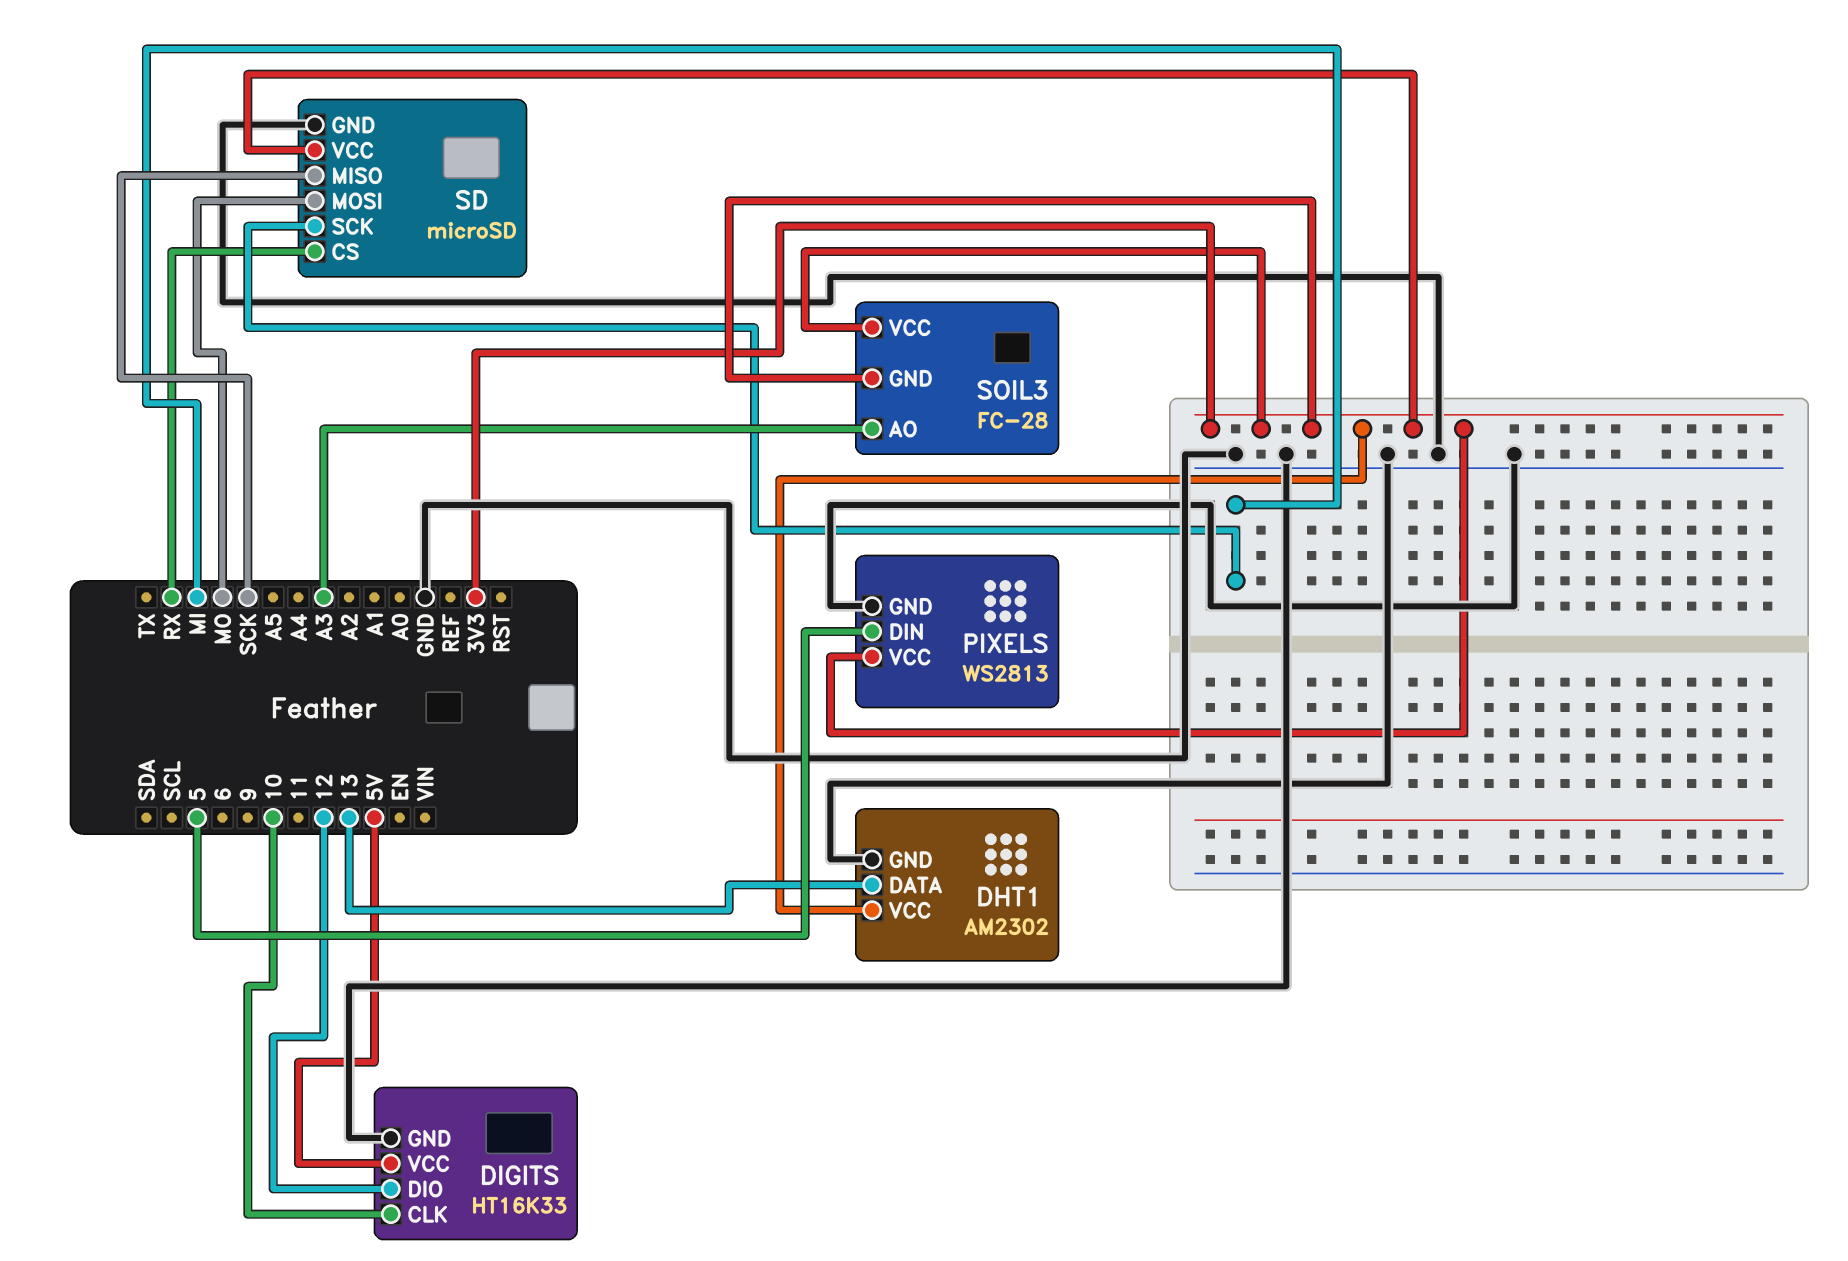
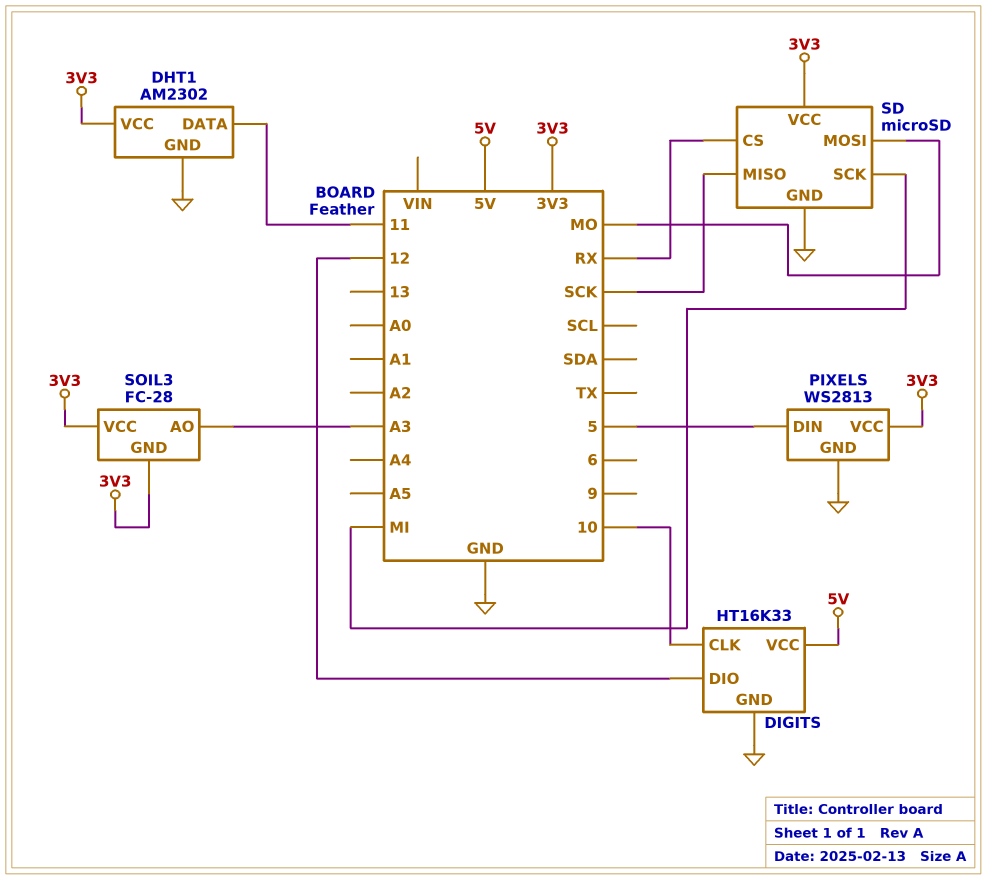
DHT1 pin DATA: 13 -> 11

